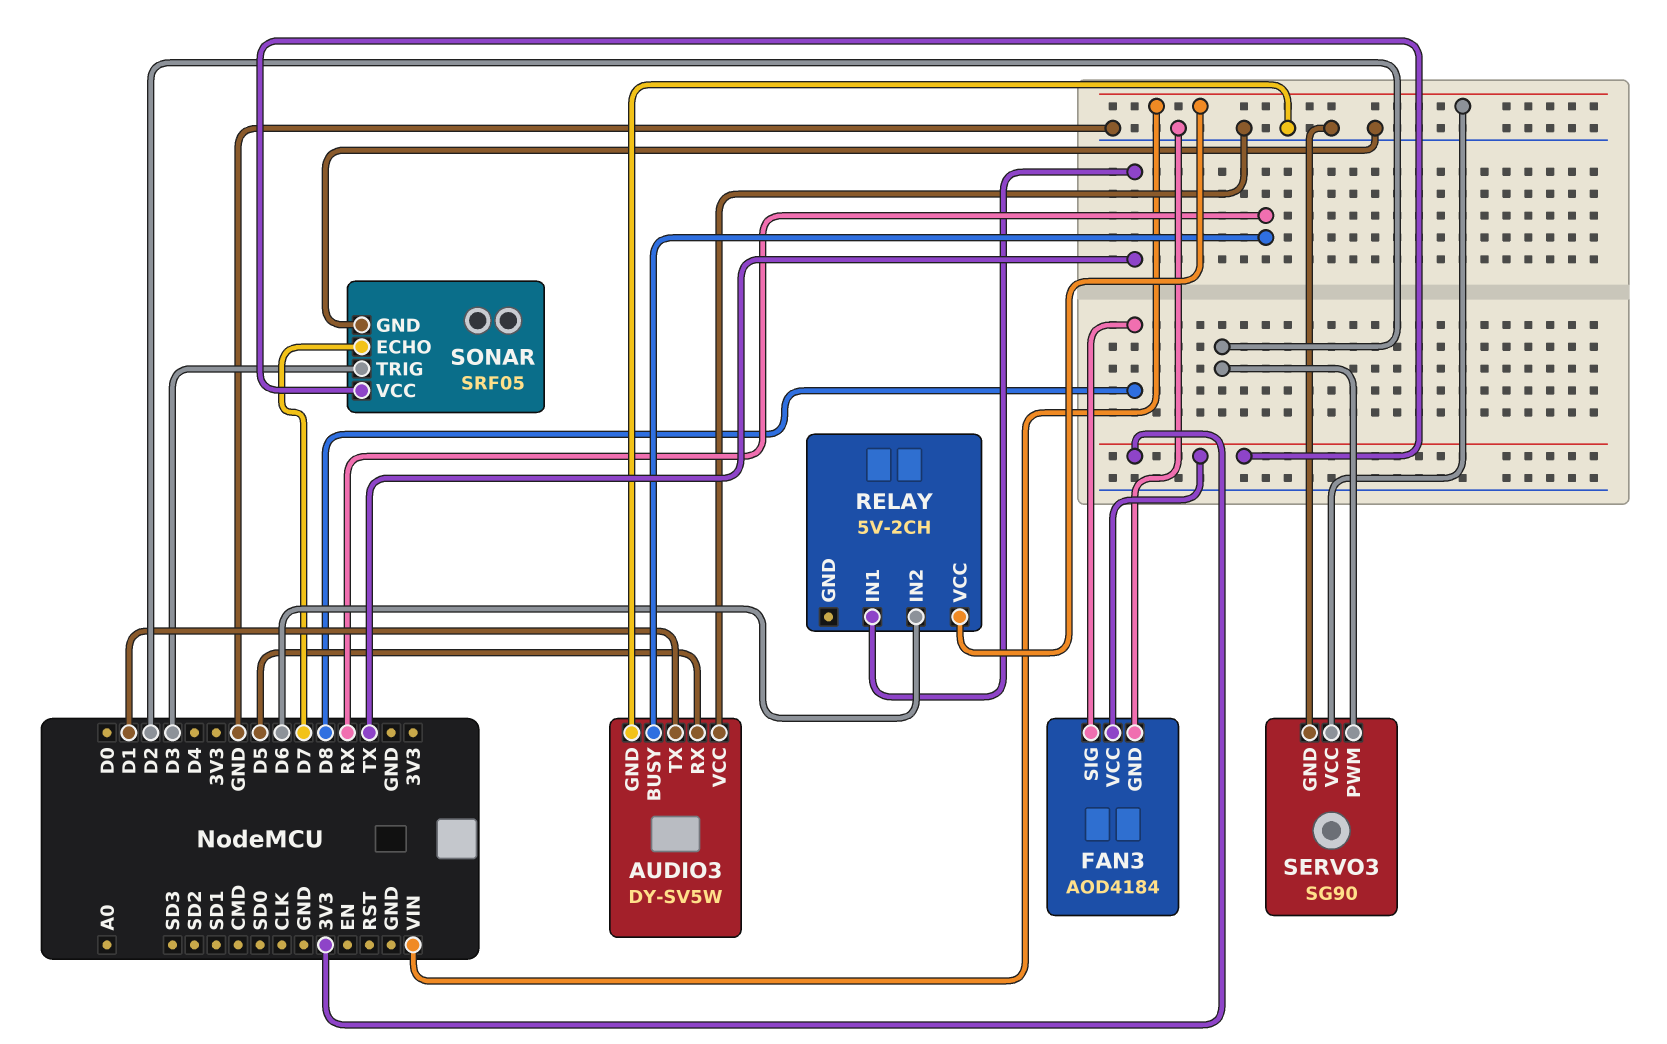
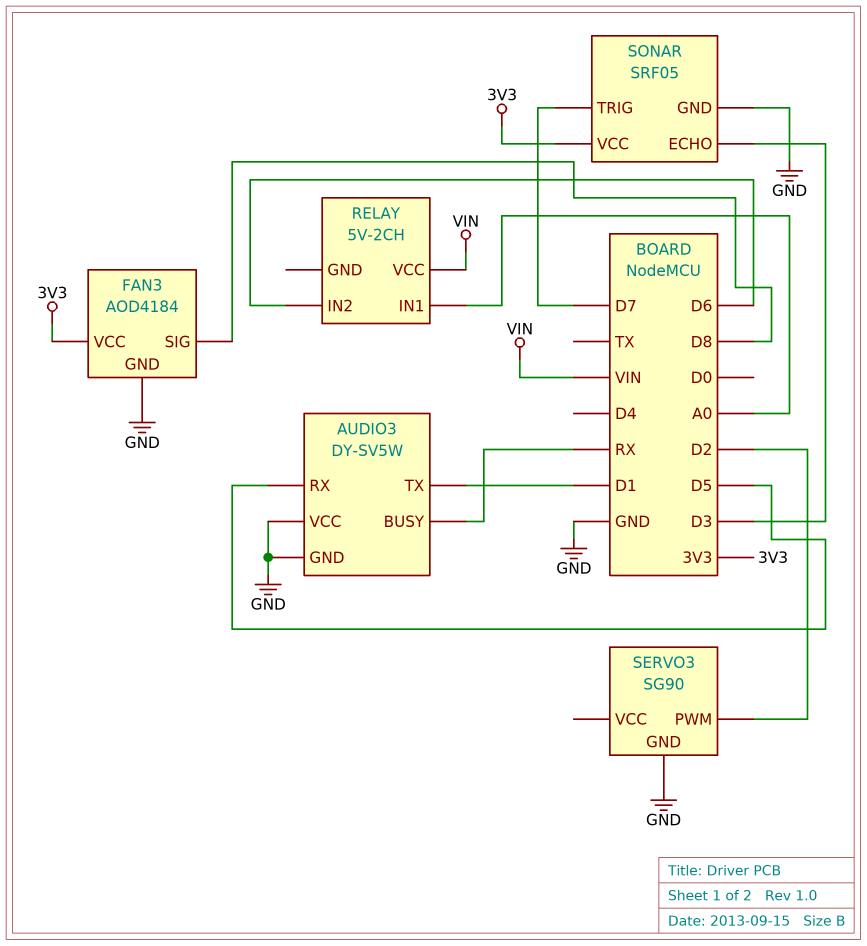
RELAY pin IN1: TX -> A0
SERVO3 pin VCC: VIN -> none
SONAR pin ECHO: D7 -> D3
SONAR pin TRIG: D3 -> D7

